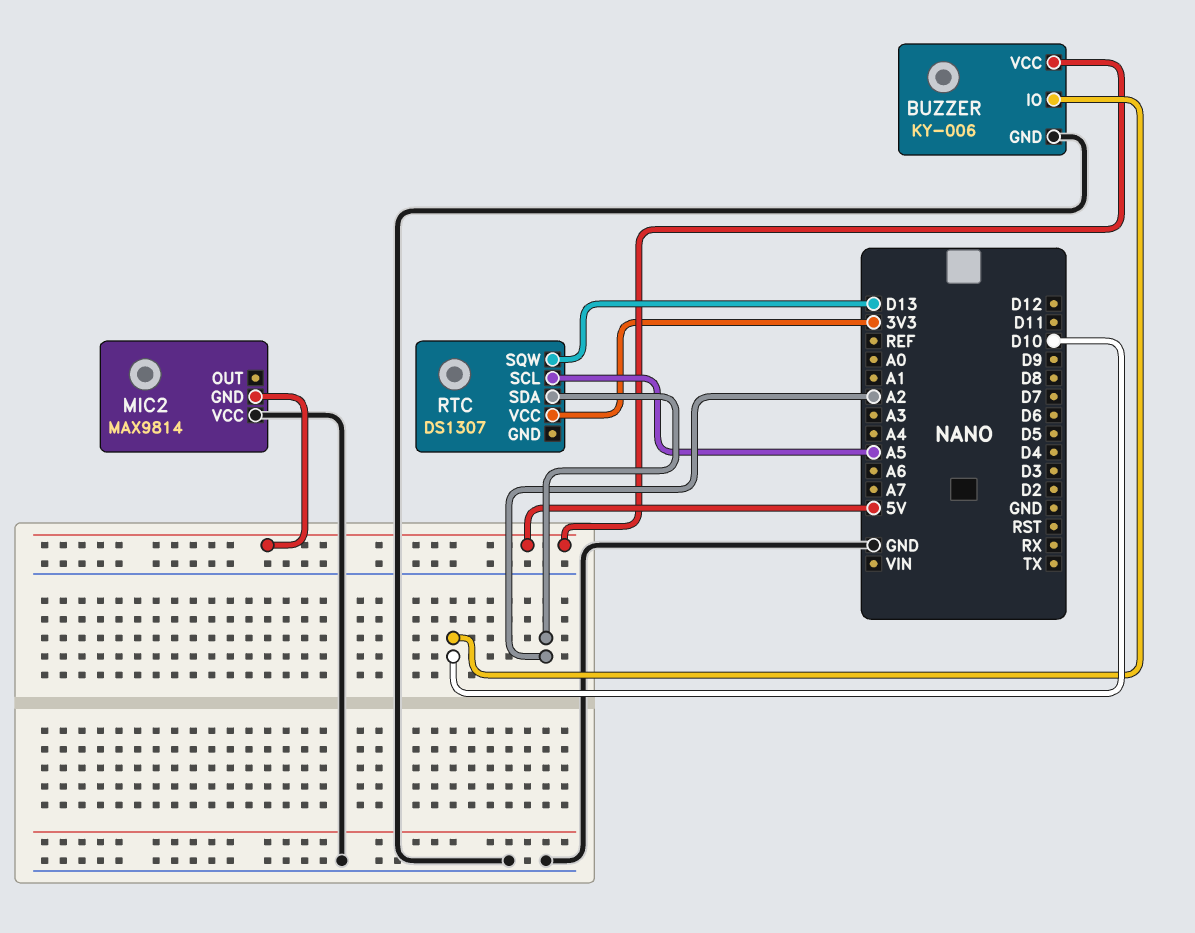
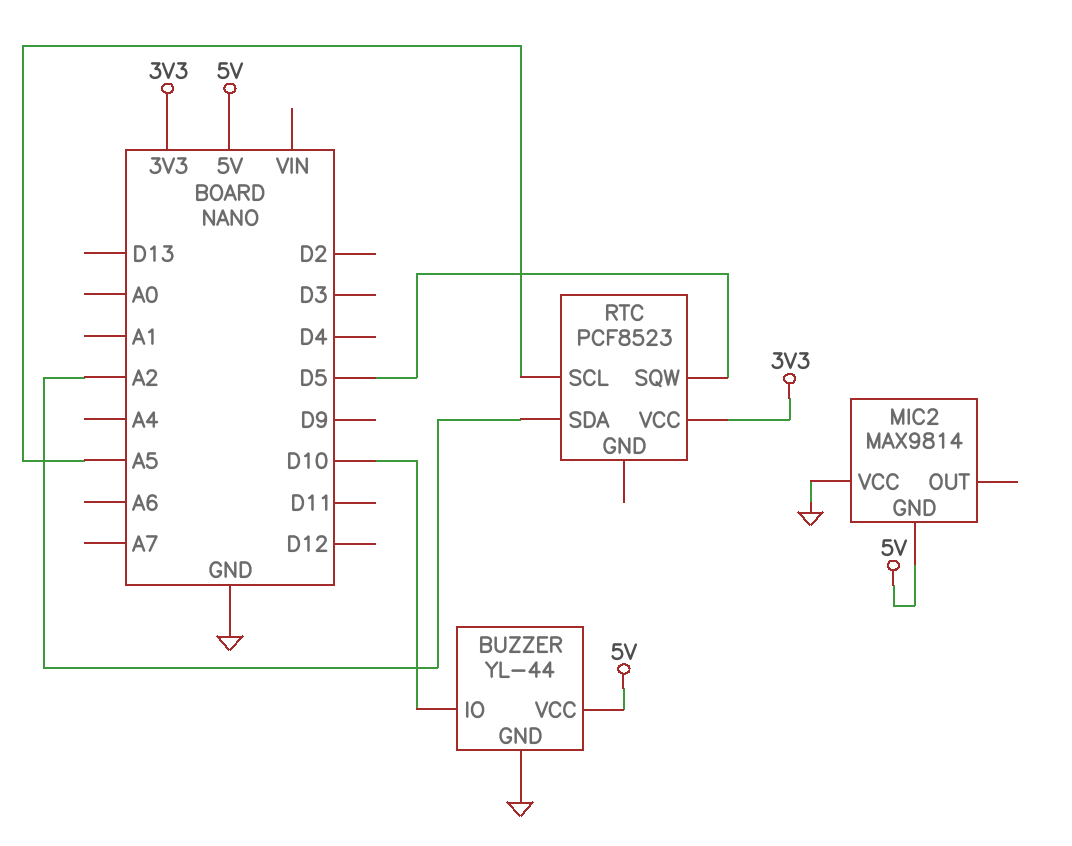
BUZZER: KY-006 -> YL-44
RTC: DS1307 -> PCF8523
RTC pin SQW: D13 -> D5

